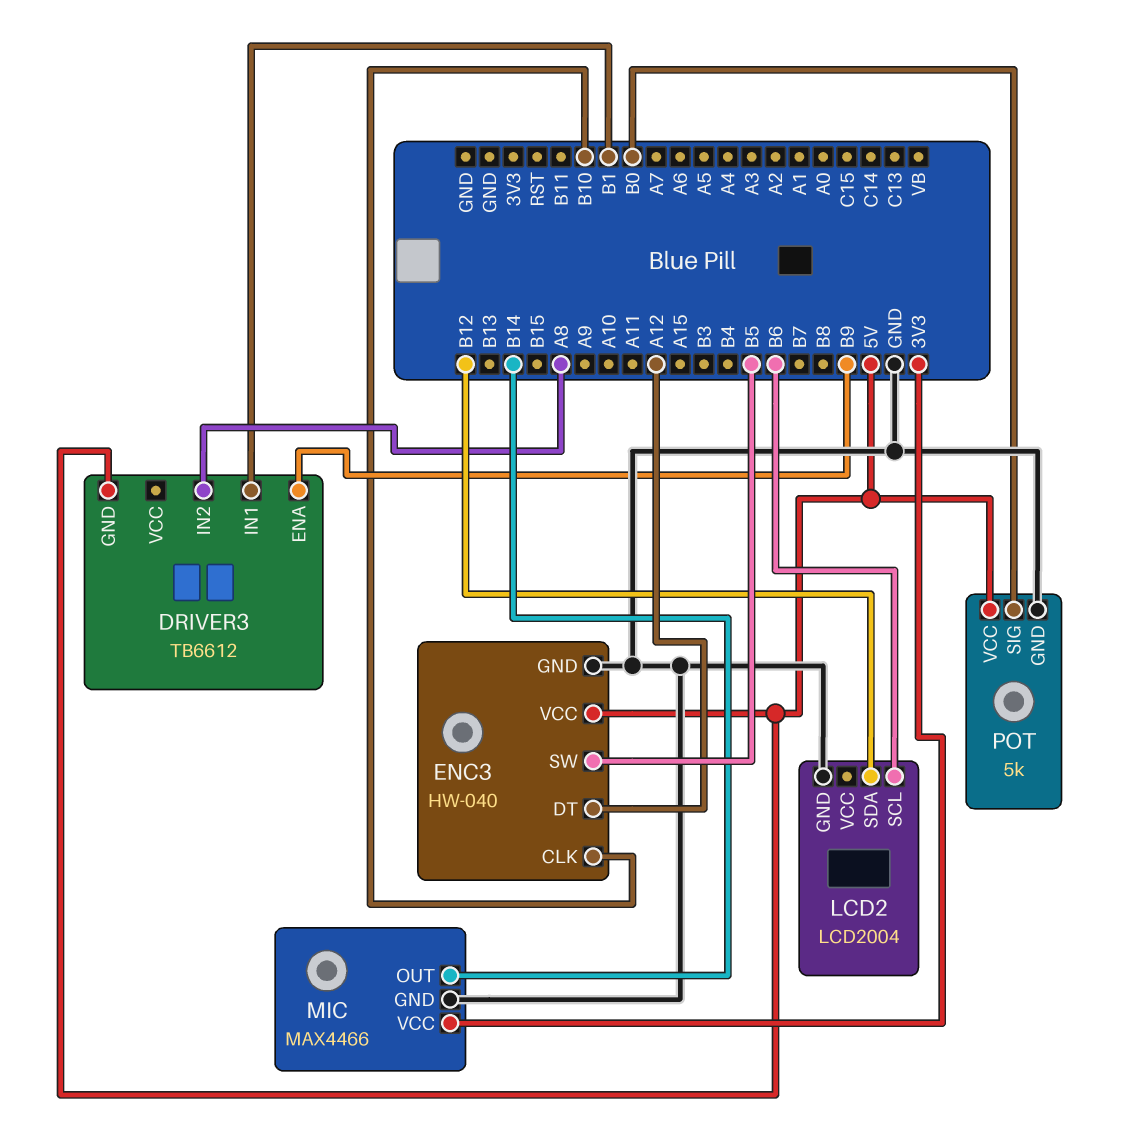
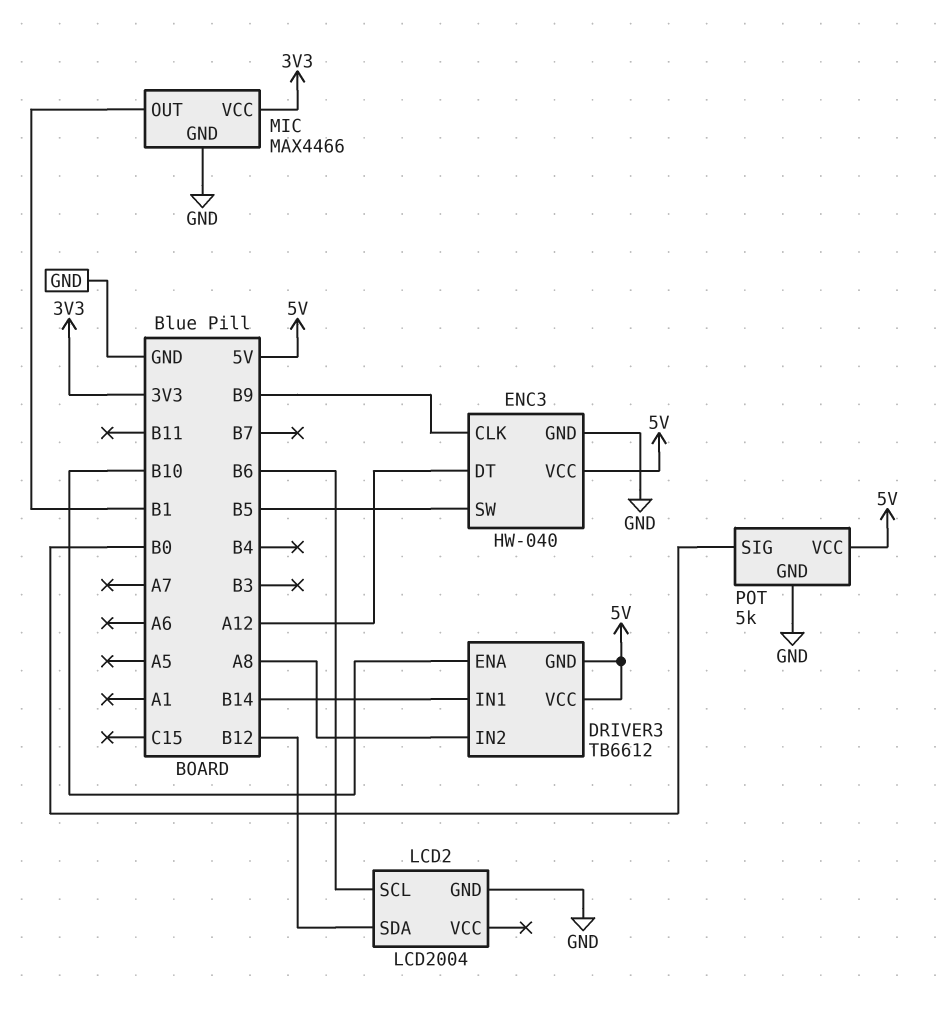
DRIVER3 pin ENA: B9 -> B10
DRIVER3 pin IN1: B1 -> B14
DRIVER3 pin VCC: none -> 5V
ENC3 pin CLK: B10 -> B9
MIC pin OUT: B14 -> B1

